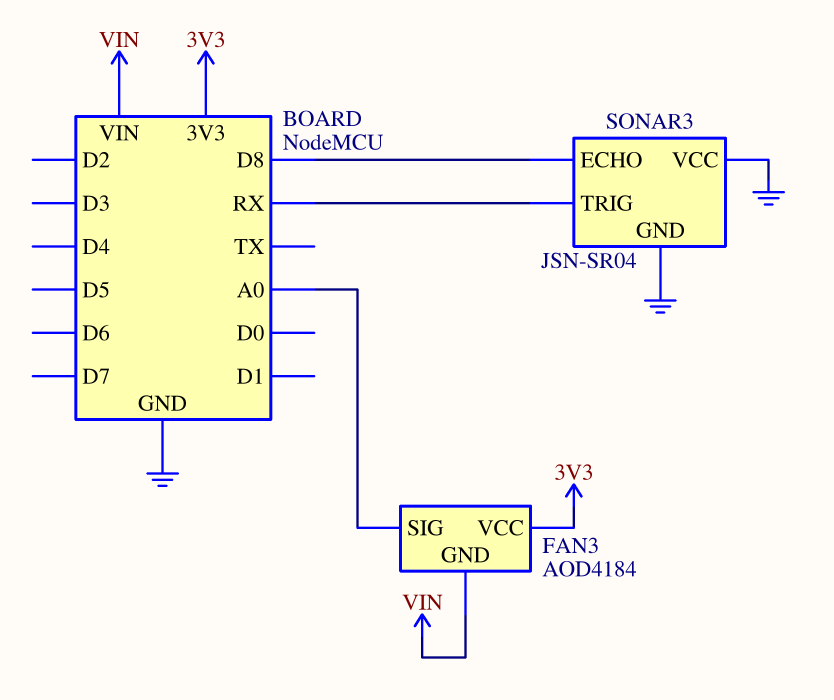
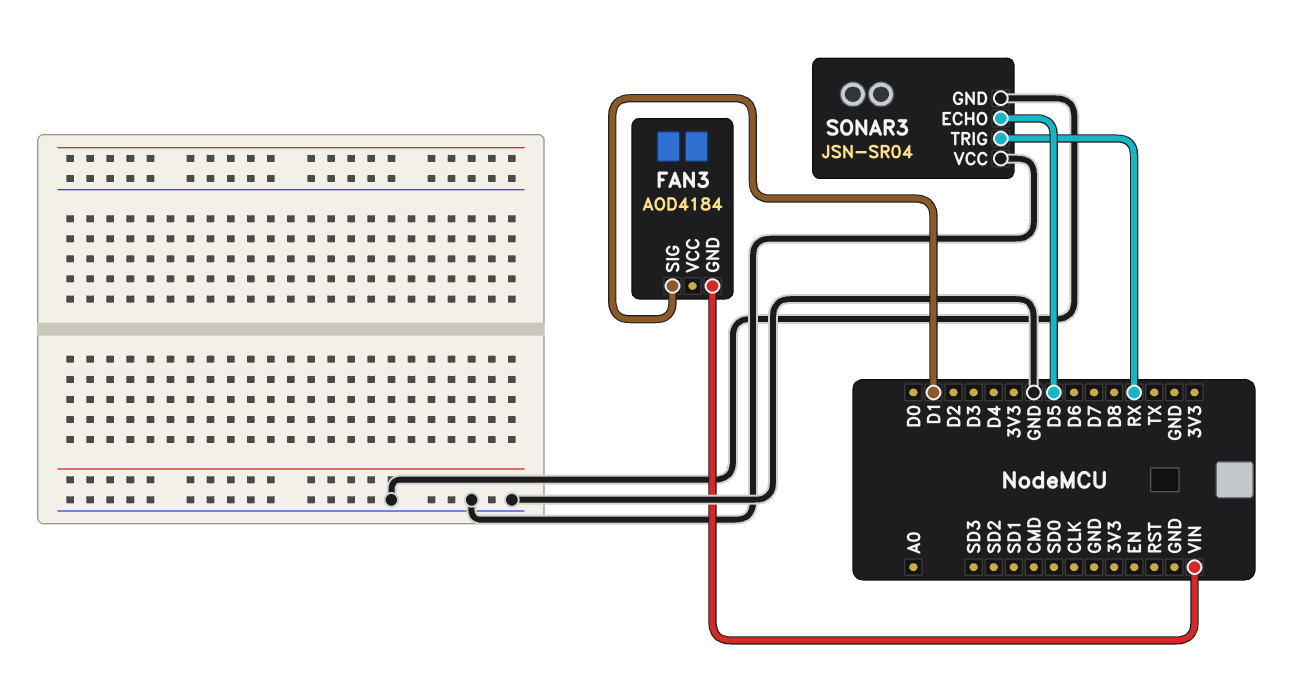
FAN3 pin SIG: A0 -> D1
FAN3 pin VCC: 3V3 -> none
SONAR3 pin ECHO: D8 -> D5

